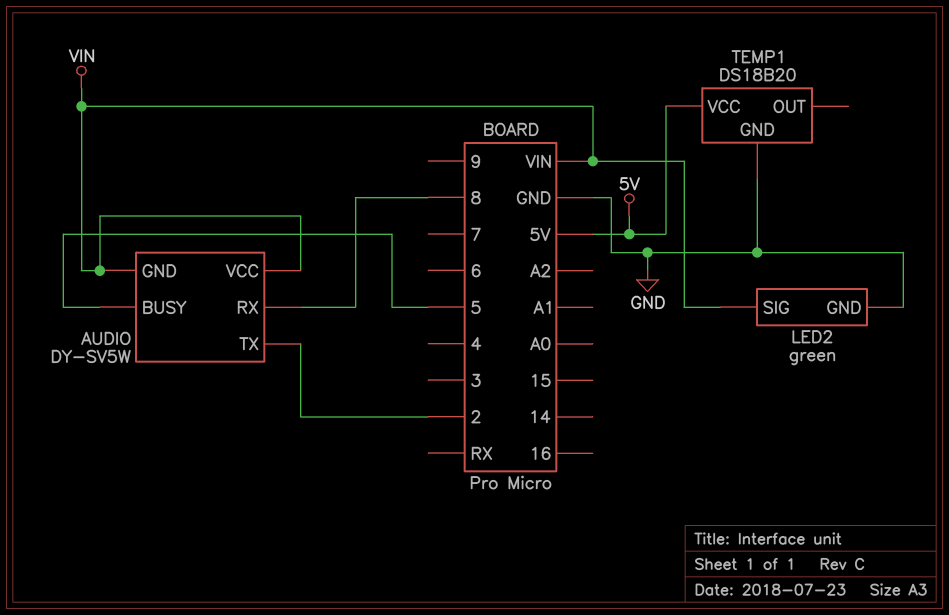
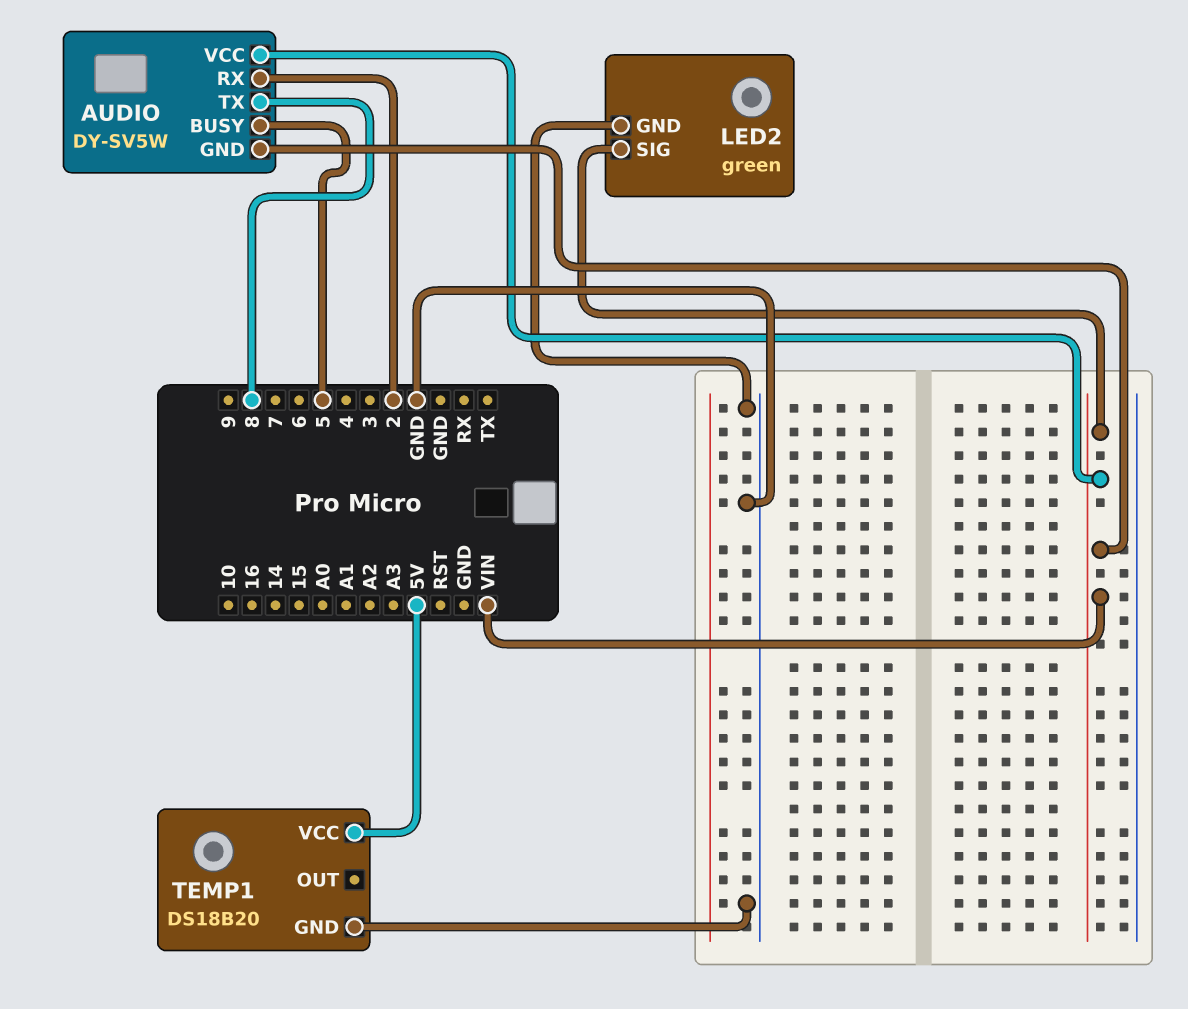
AUDIO pin RX: 8 -> 2
AUDIO pin TX: 2 -> 8

